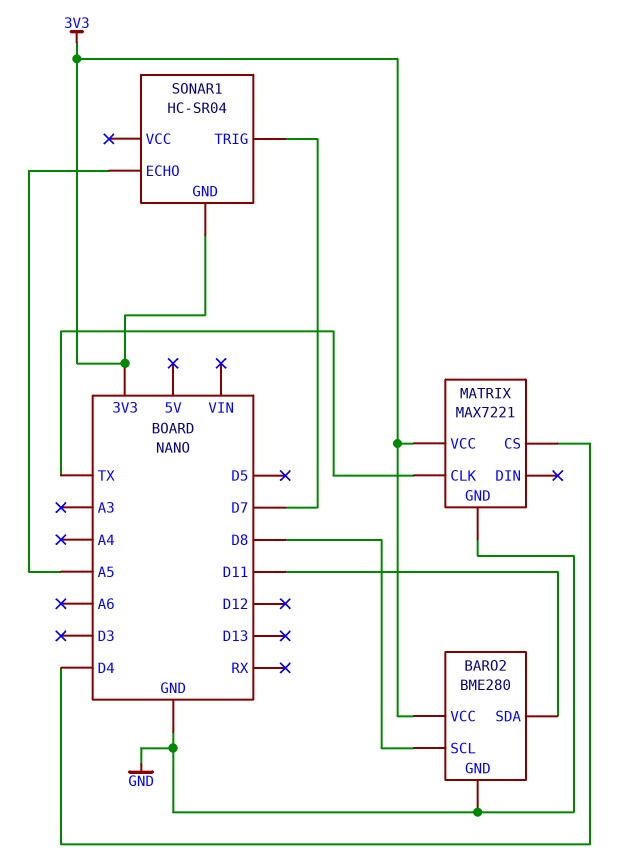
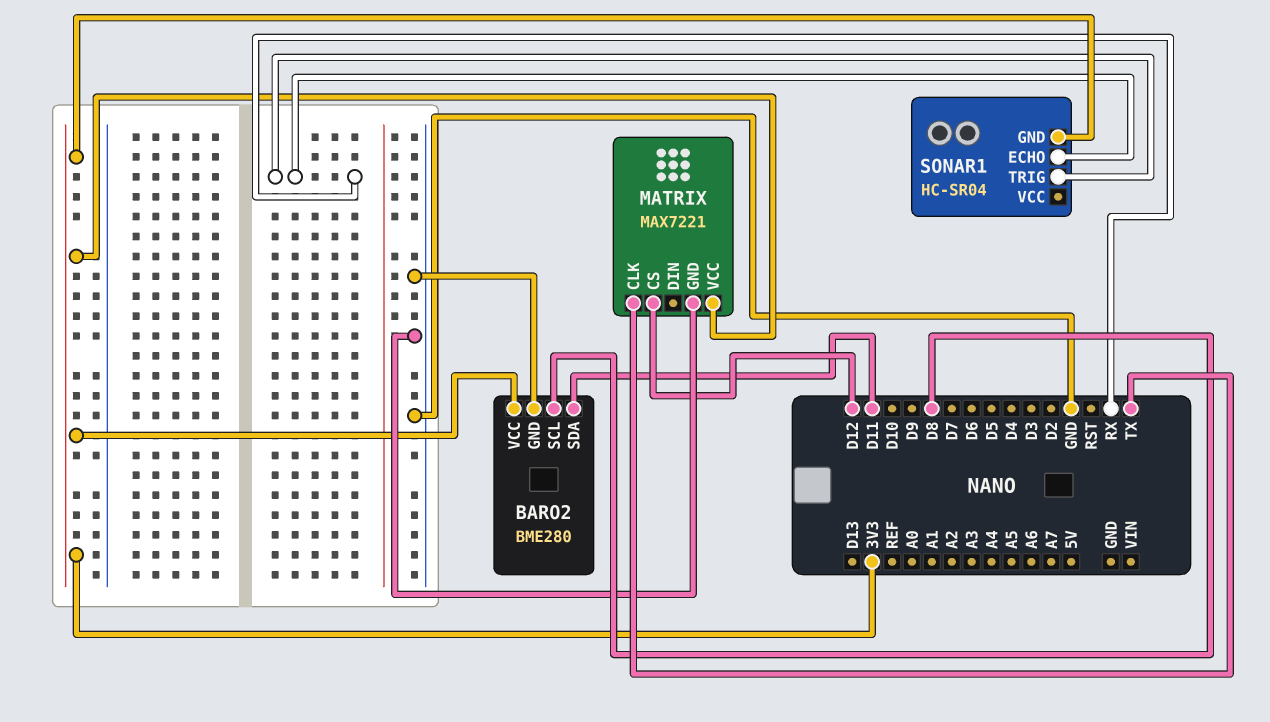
MATRIX pin CS: D4 -> D12
SONAR1 pin ECHO: A5 -> RX
SONAR1 pin TRIG: D7 -> RX

